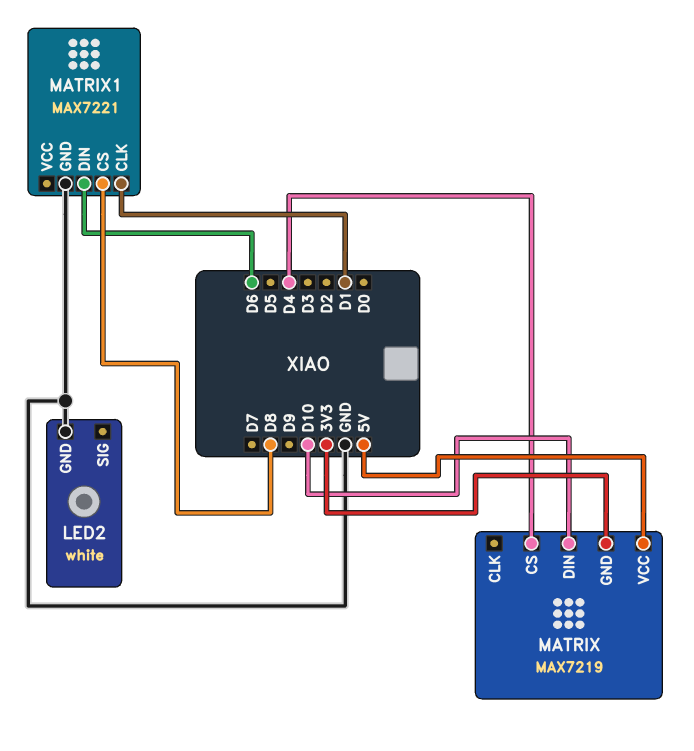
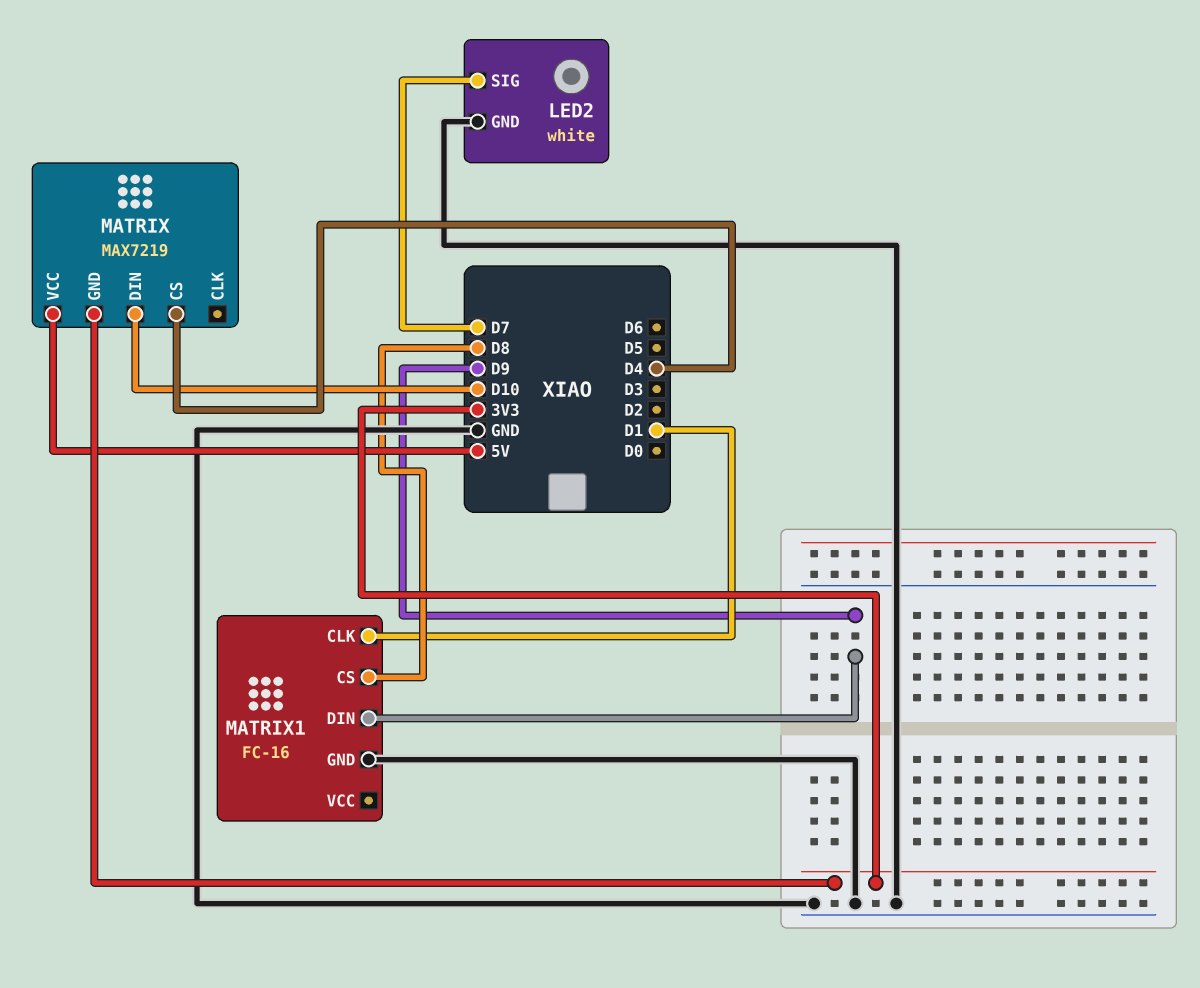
LED2 pin SIG: none -> D7
MATRIX1: MAX7221 -> FC-16
MATRIX1 pin DIN: D6 -> D9

